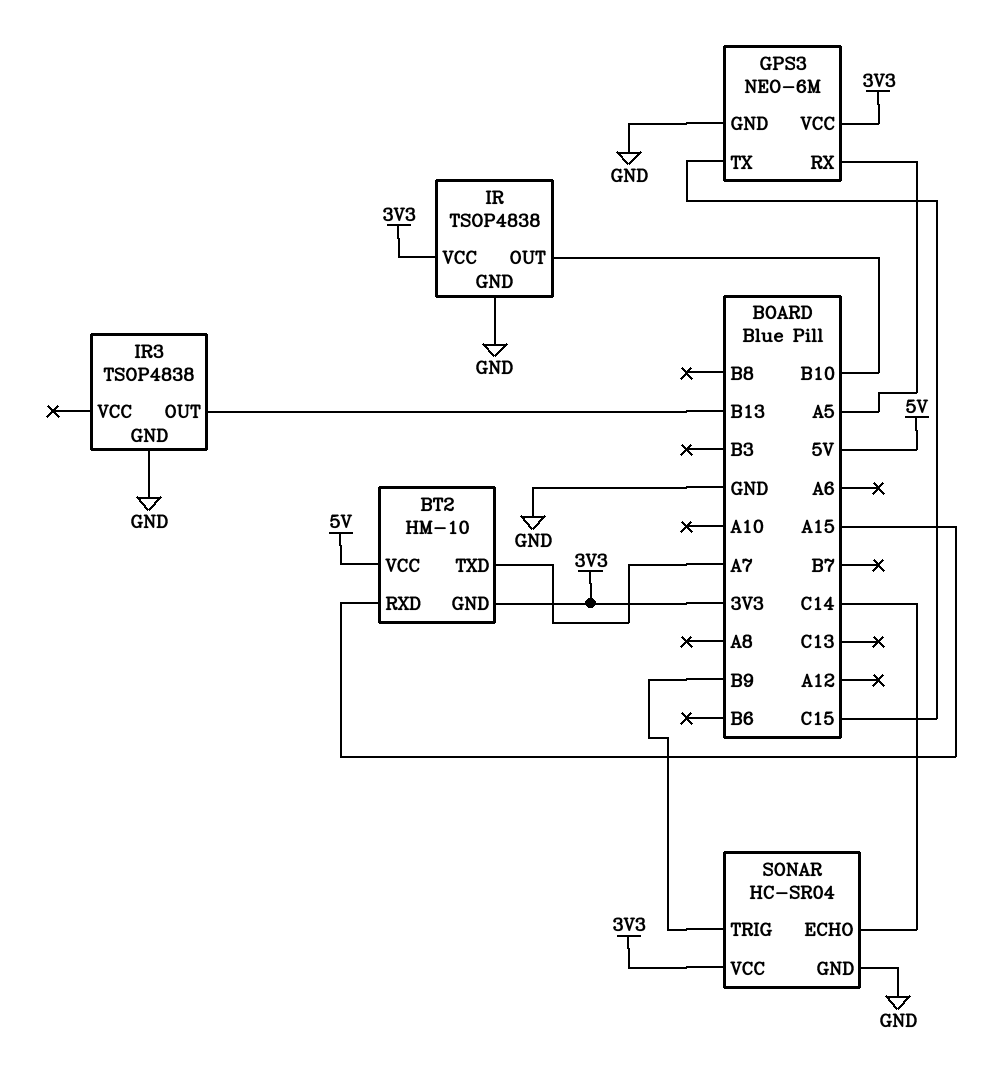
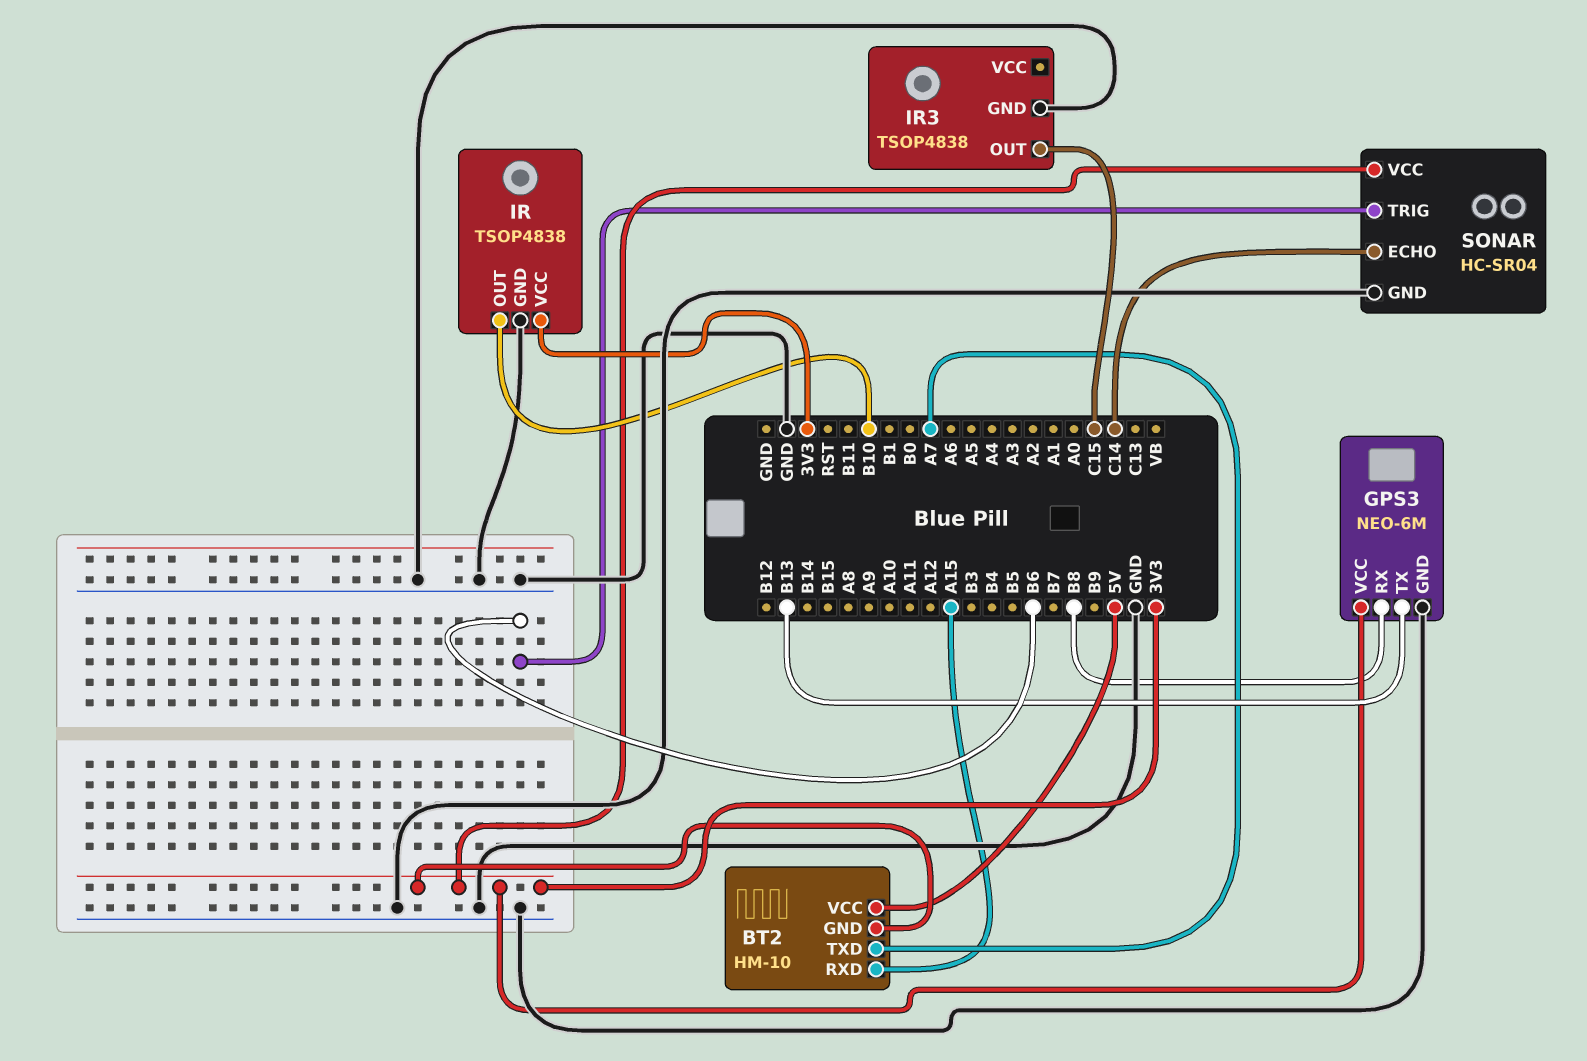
GPS3 pin RX: A5 -> B8
GPS3 pin TX: C15 -> B13
IR3 pin OUT: B13 -> C15
SONAR pin TRIG: B9 -> B6

